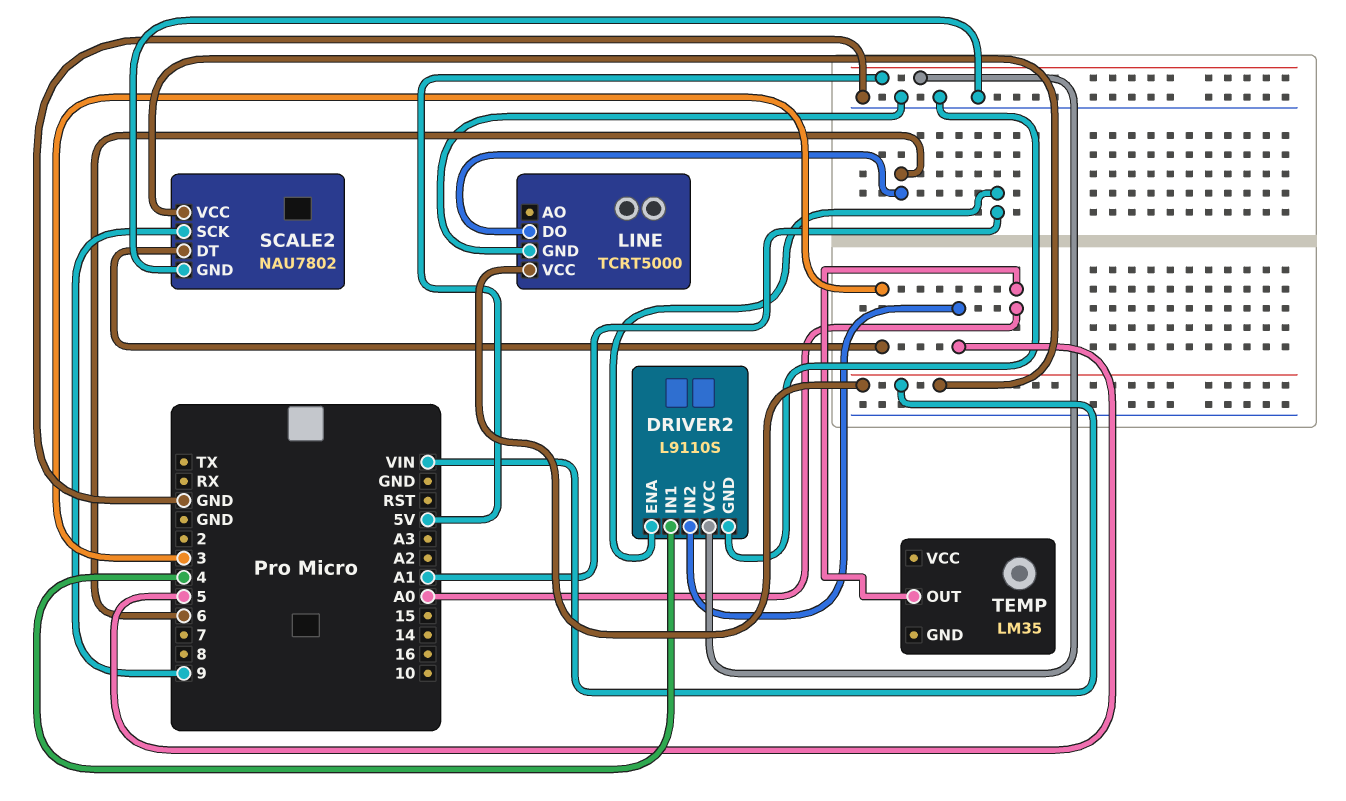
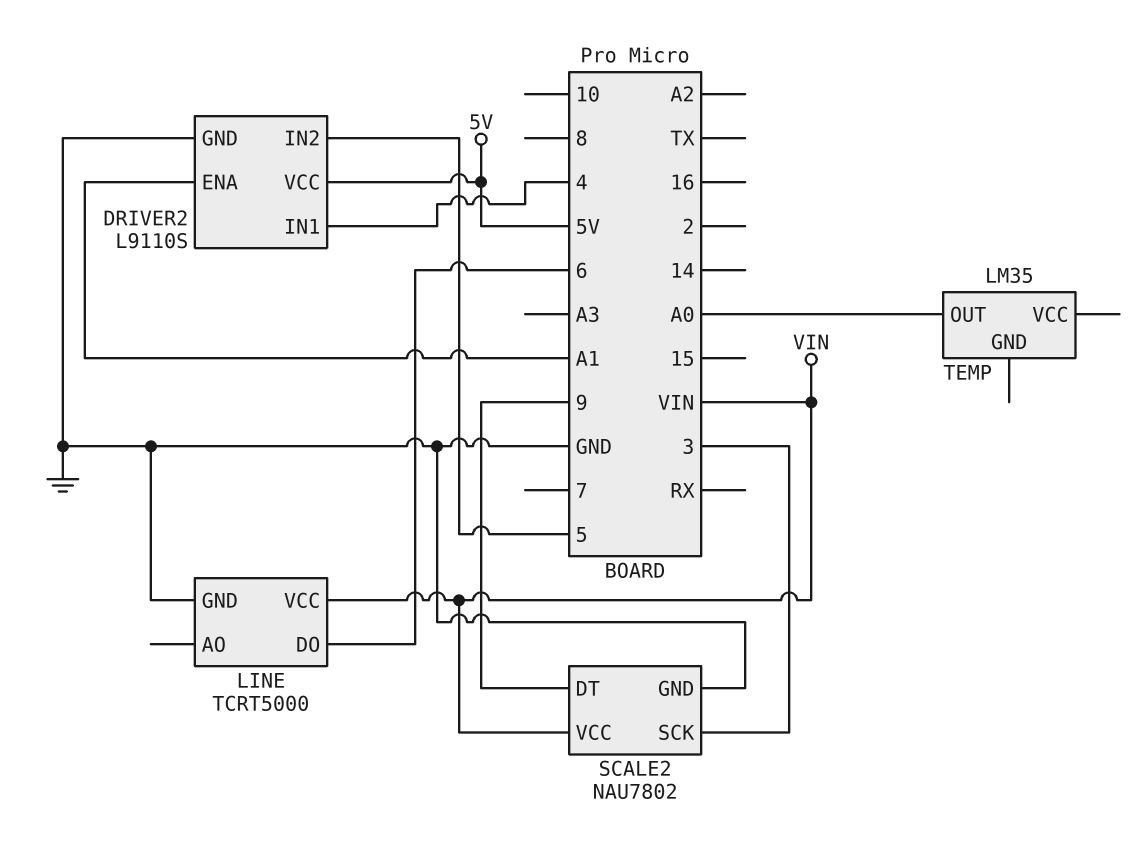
SCALE2 pin DT: 3 -> 9
SCALE2 pin SCK: 9 -> 3

